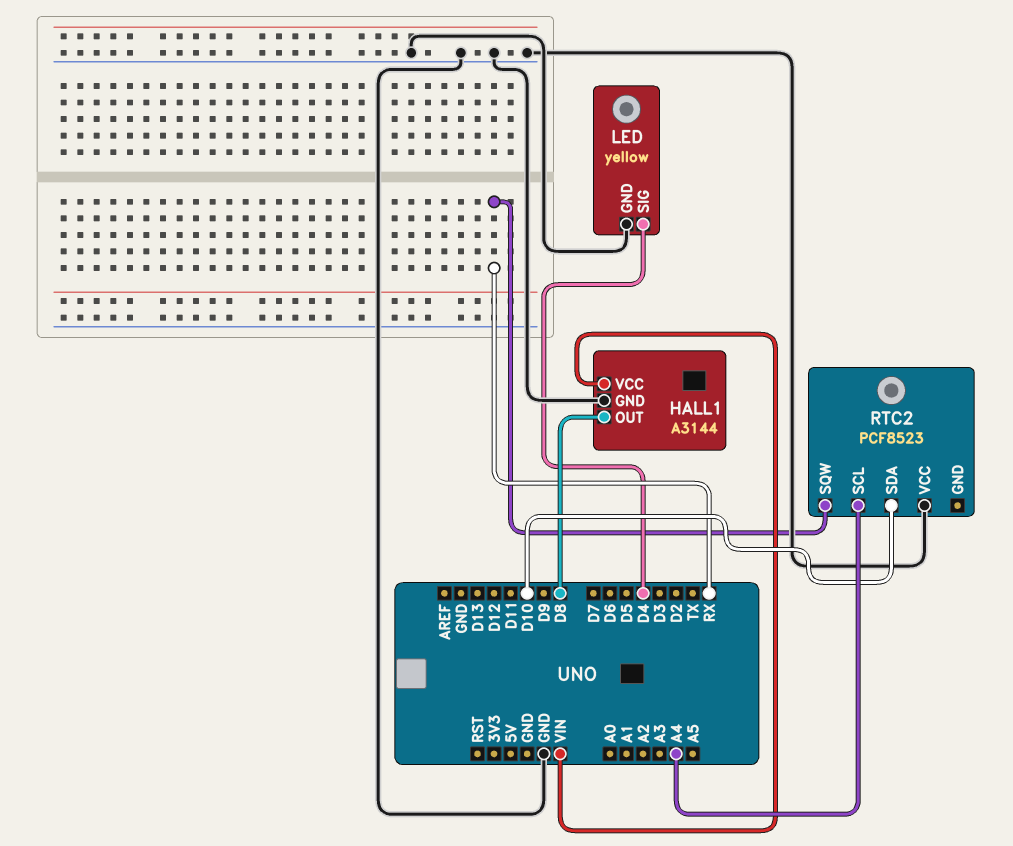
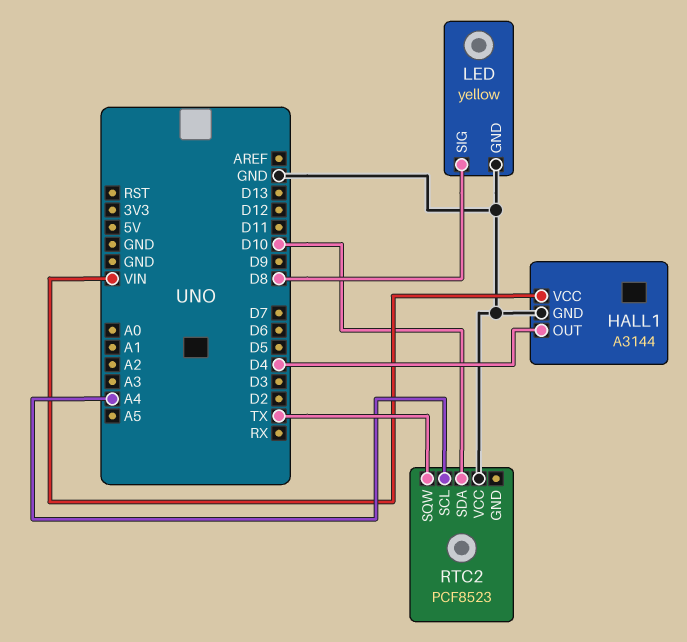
HALL1 pin OUT: D8 -> D4
LED pin SIG: D4 -> D8
RTC2 pin SQW: RX -> TX

